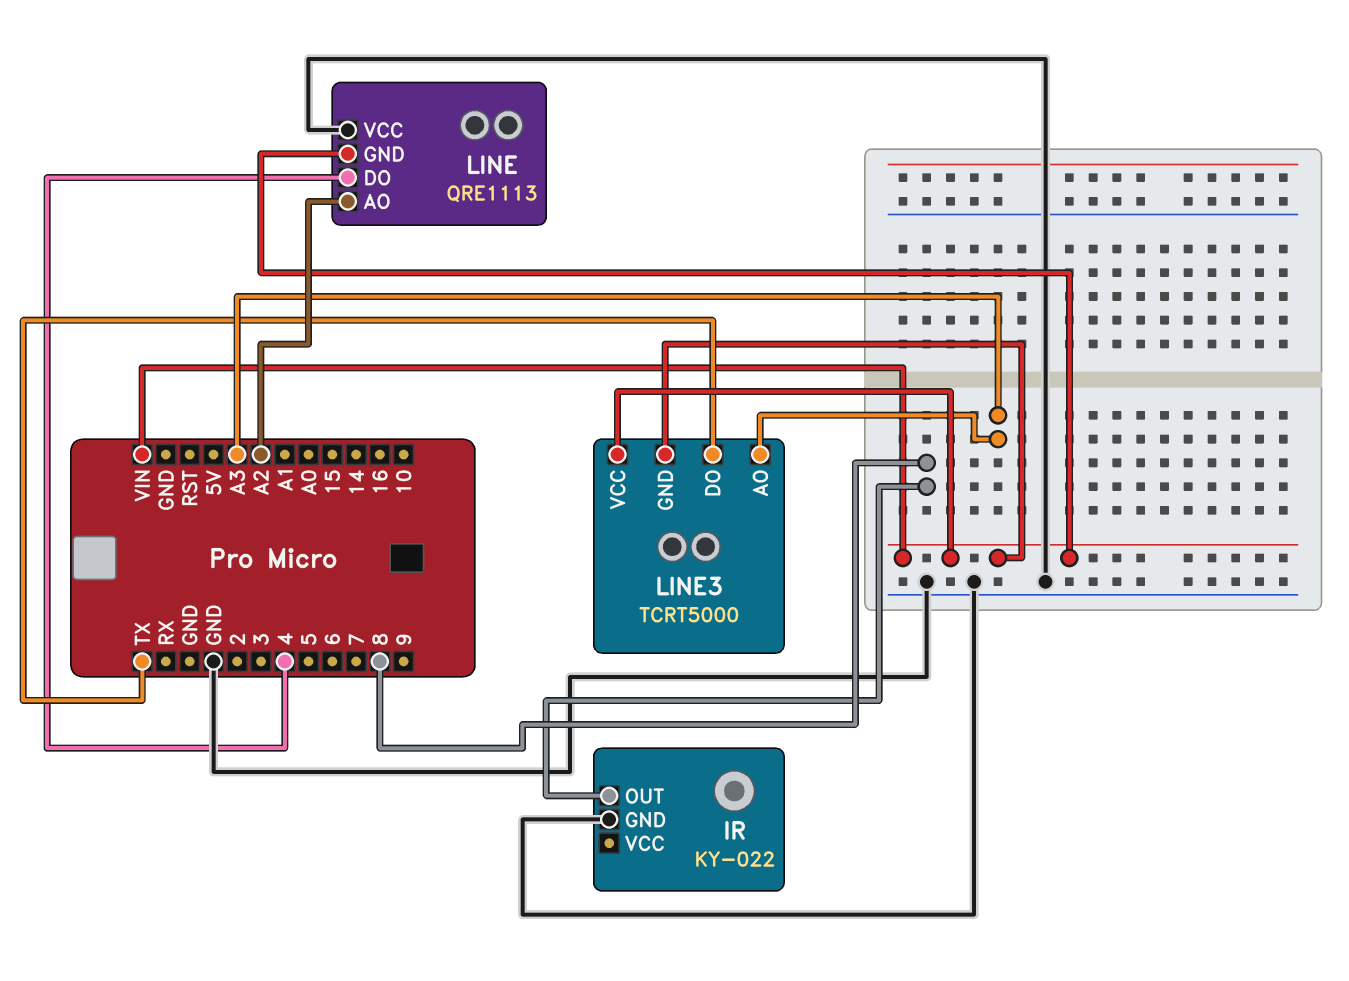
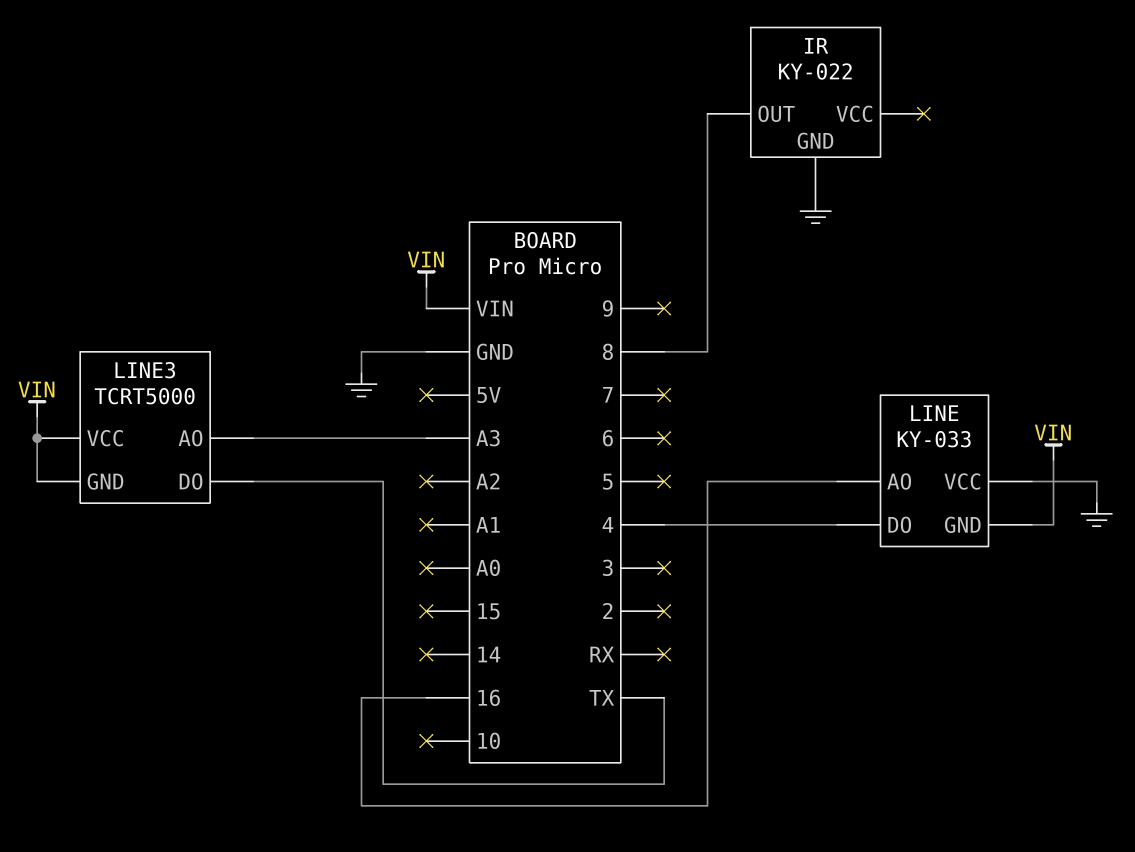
LINE: QRE1113 -> KY-033
LINE pin AO: A2 -> 16

